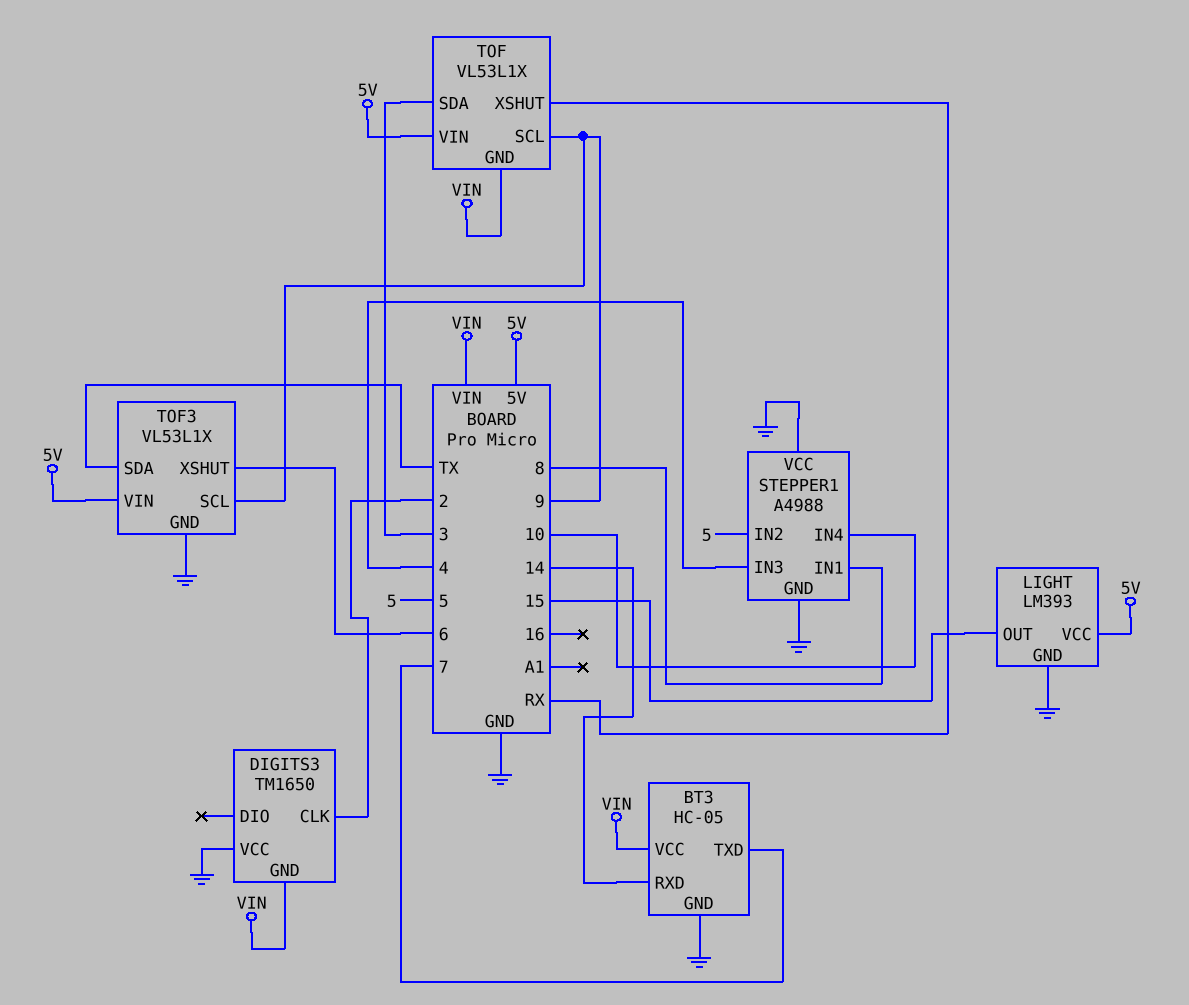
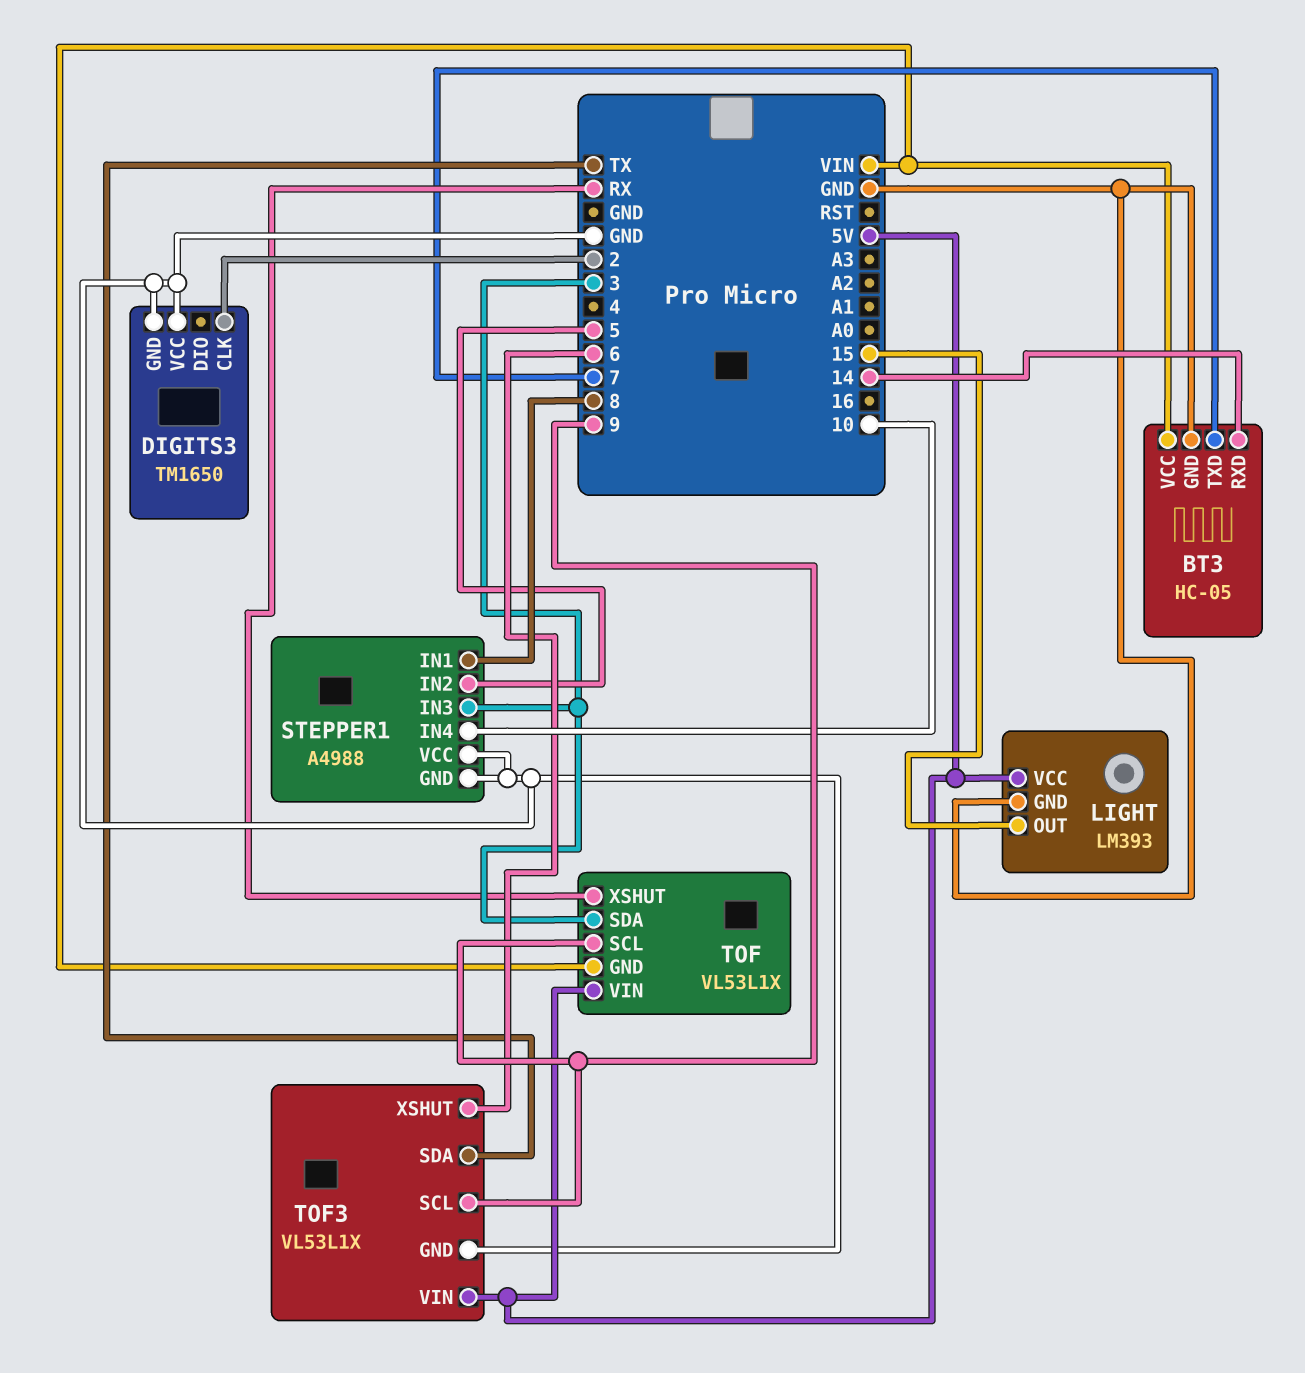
DIGITS3 pin GND: VIN -> GND
STEPPER1 pin IN3: 4 -> 3

